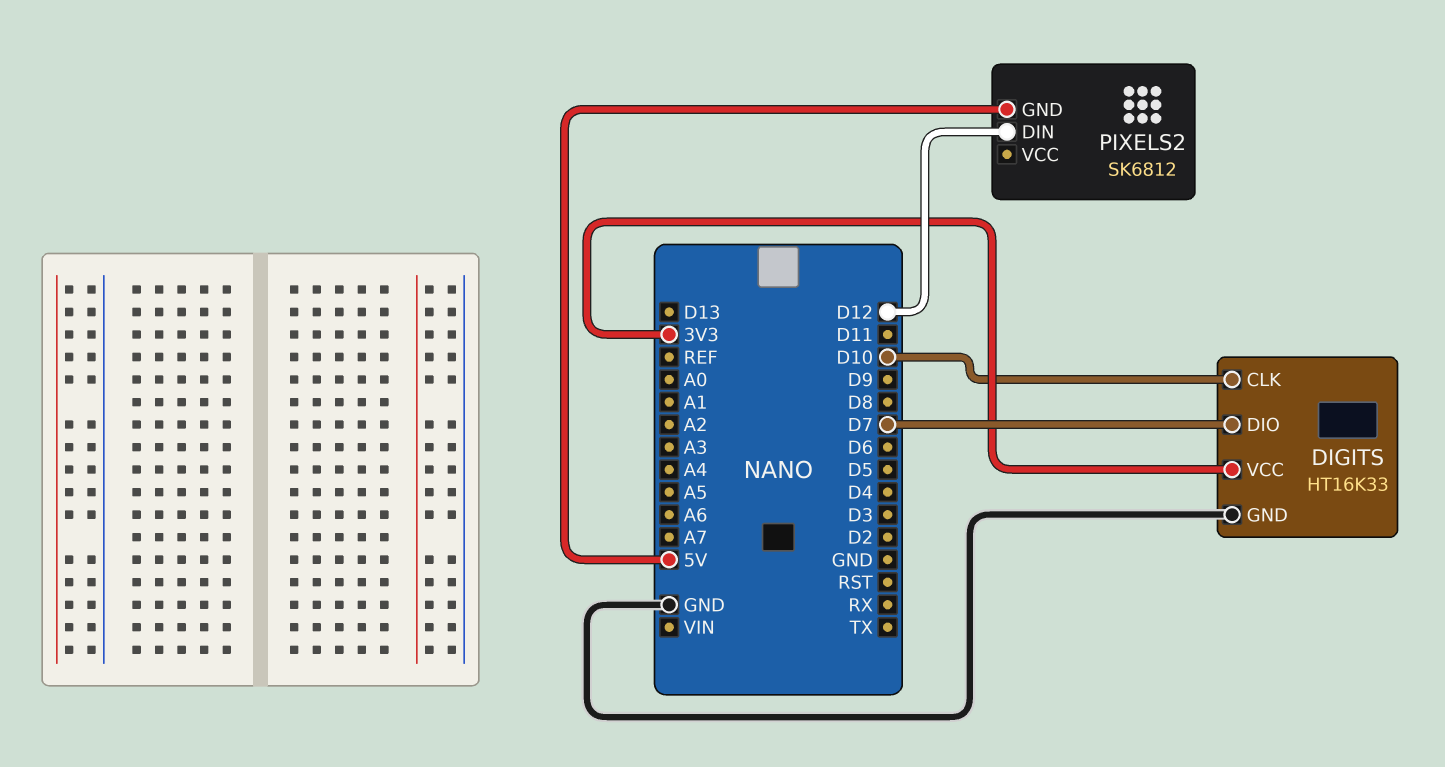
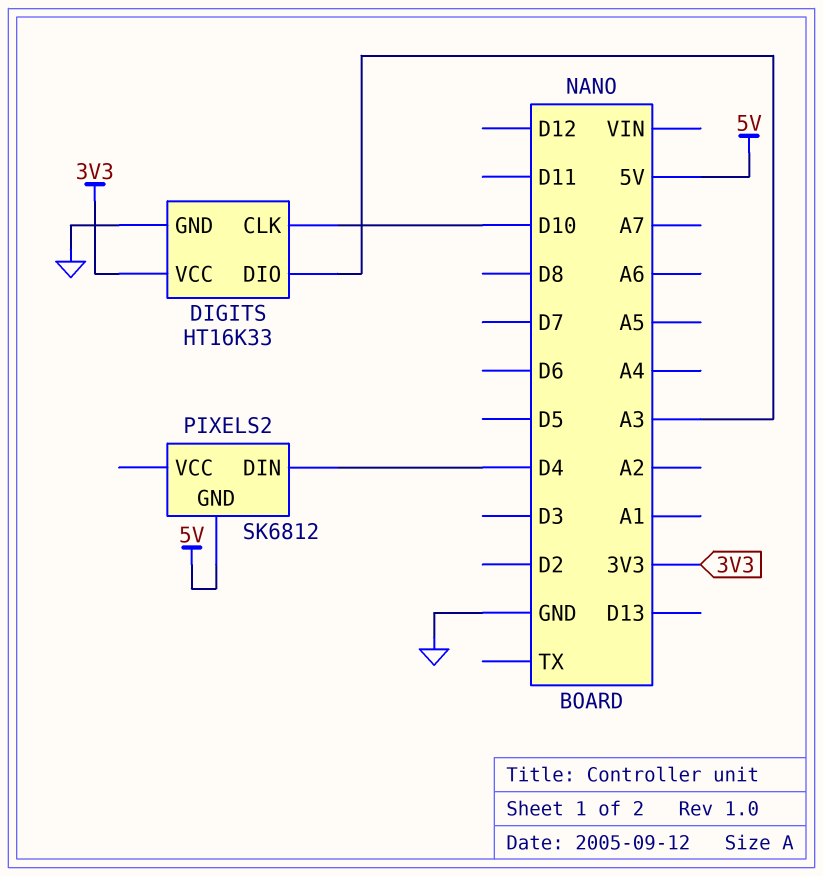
DIGITS pin DIO: D7 -> A3
PIXELS2 pin DIN: D12 -> D4

